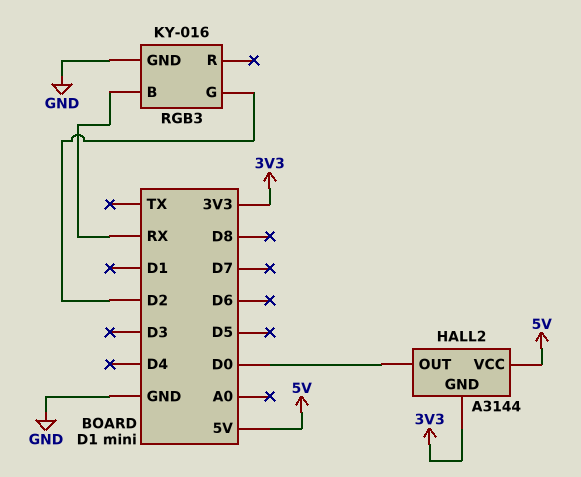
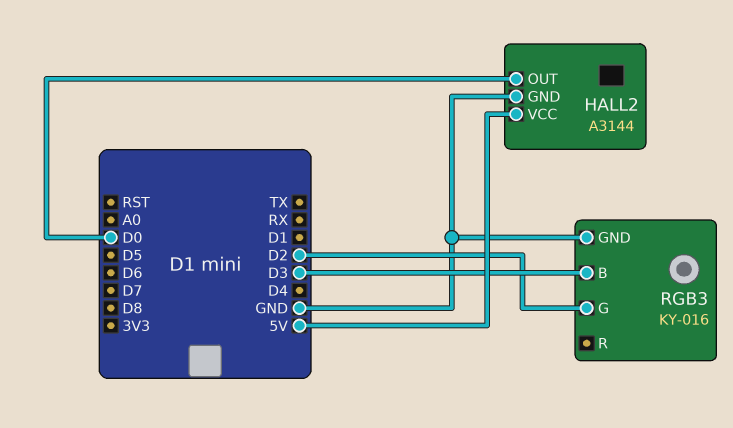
HALL2 pin GND: 3V3 -> GND
RGB3 pin B: RX -> D3

